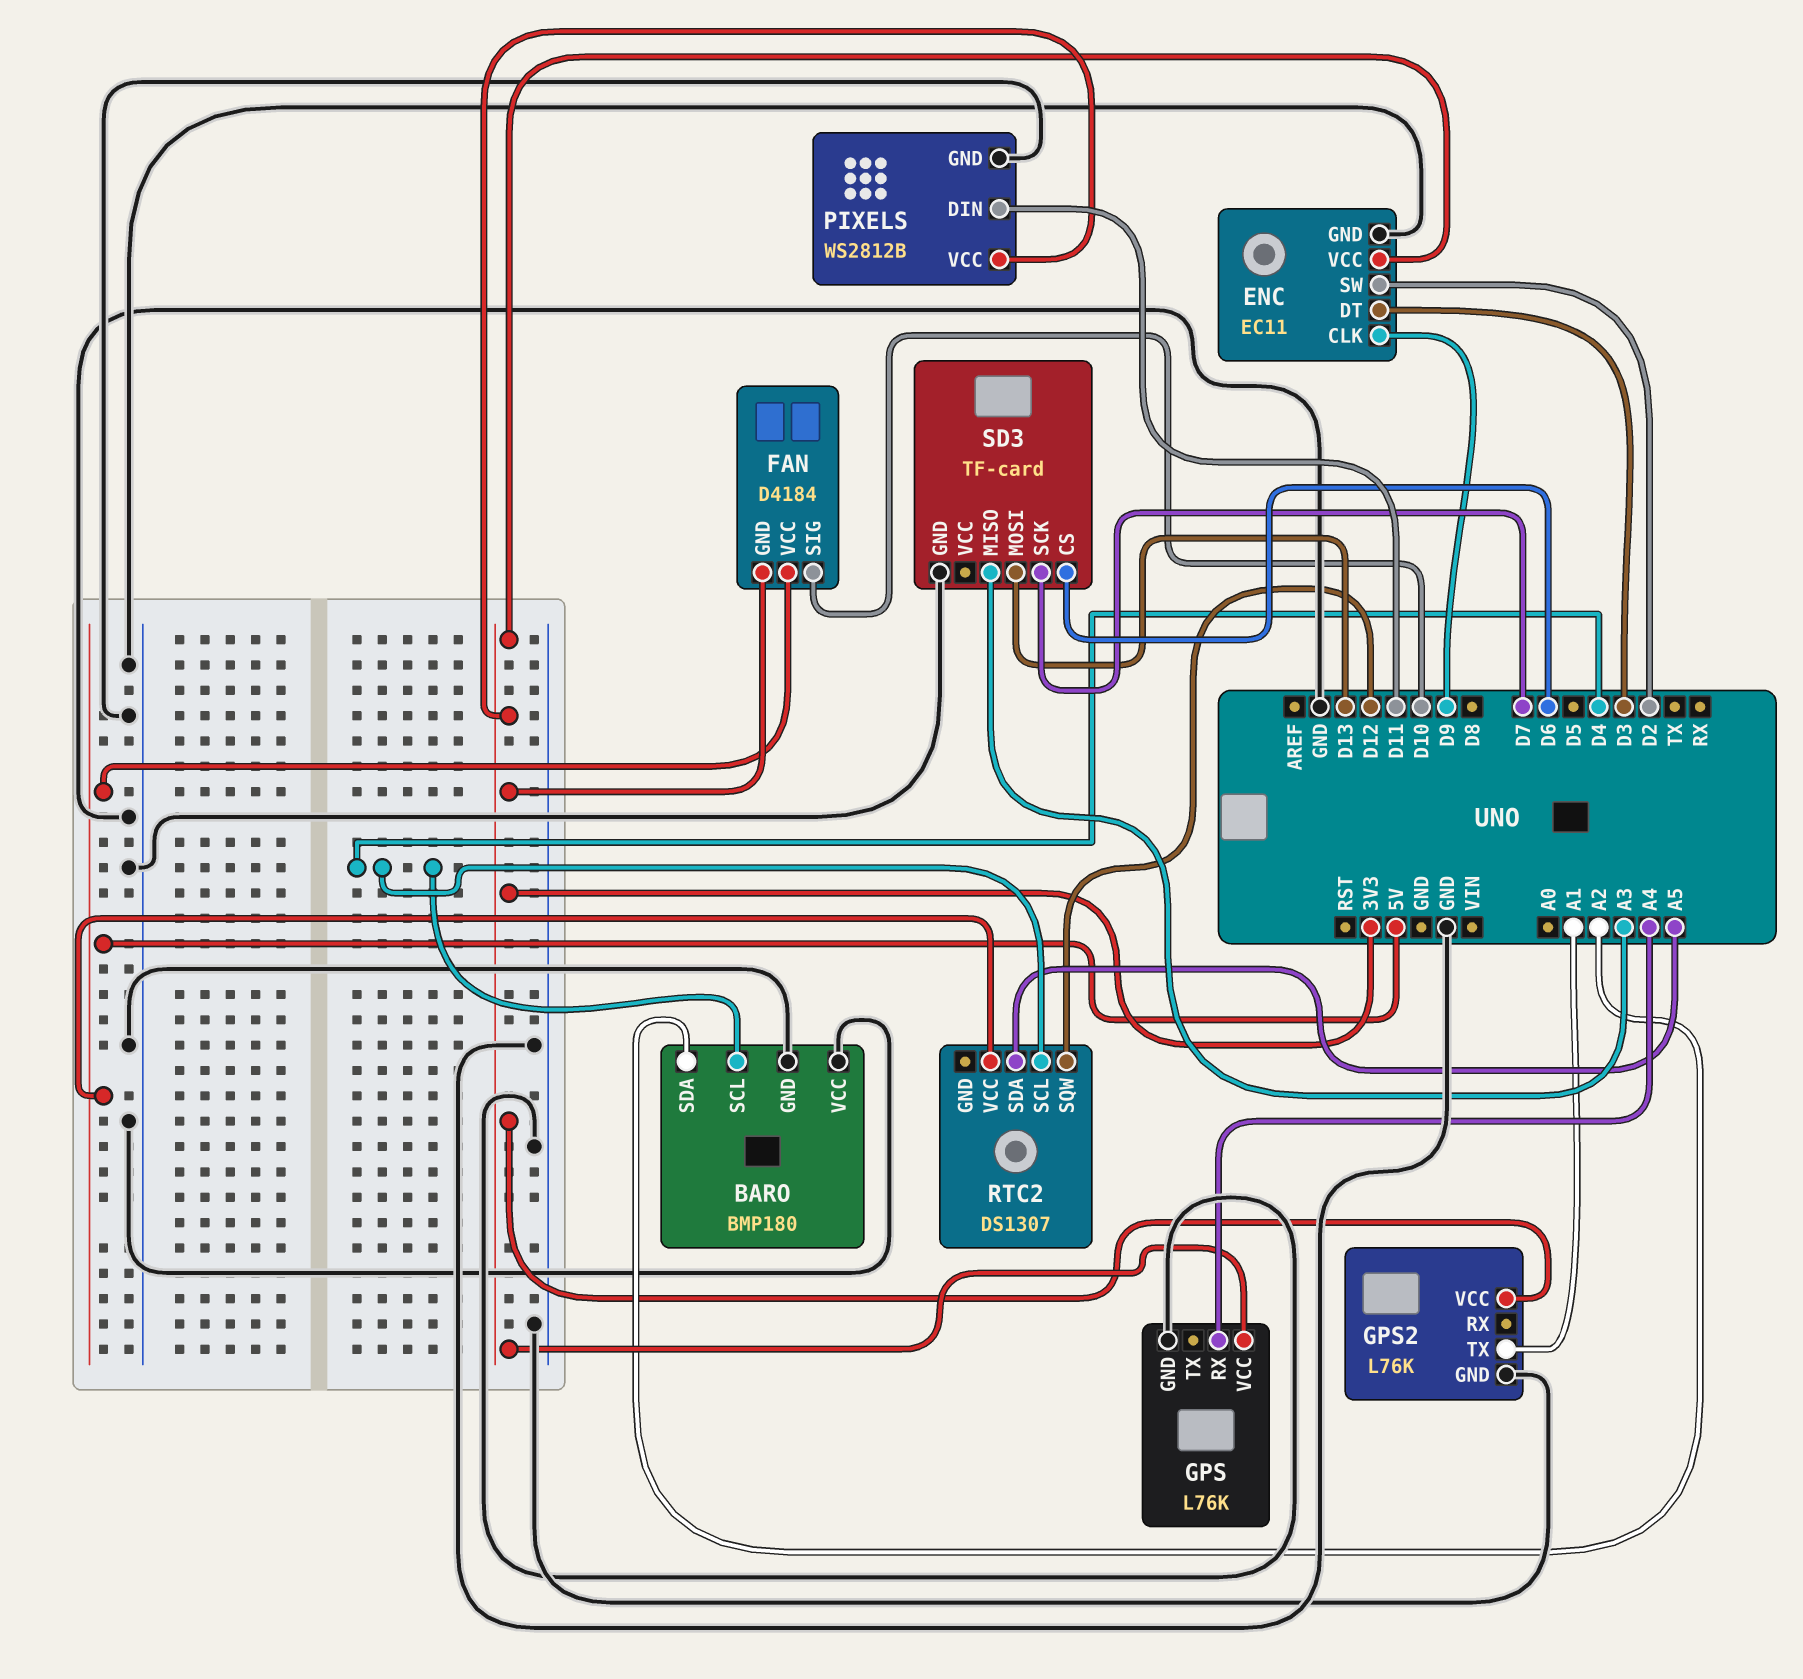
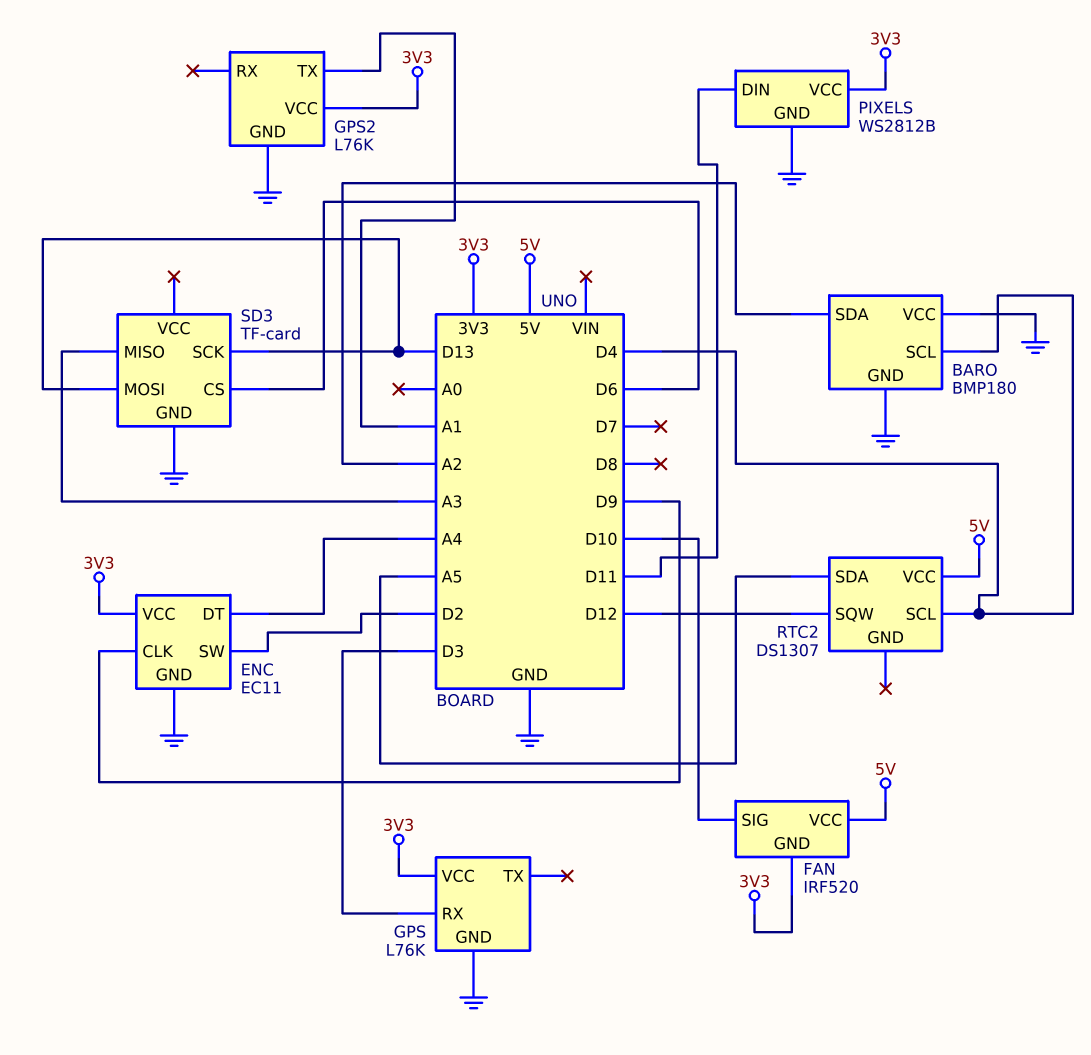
ENC pin DT: D3 -> A4
FAN: D4184 -> IRF520
GPS pin RX: A4 -> D3
SD3 pin SCK: D7 -> D13

